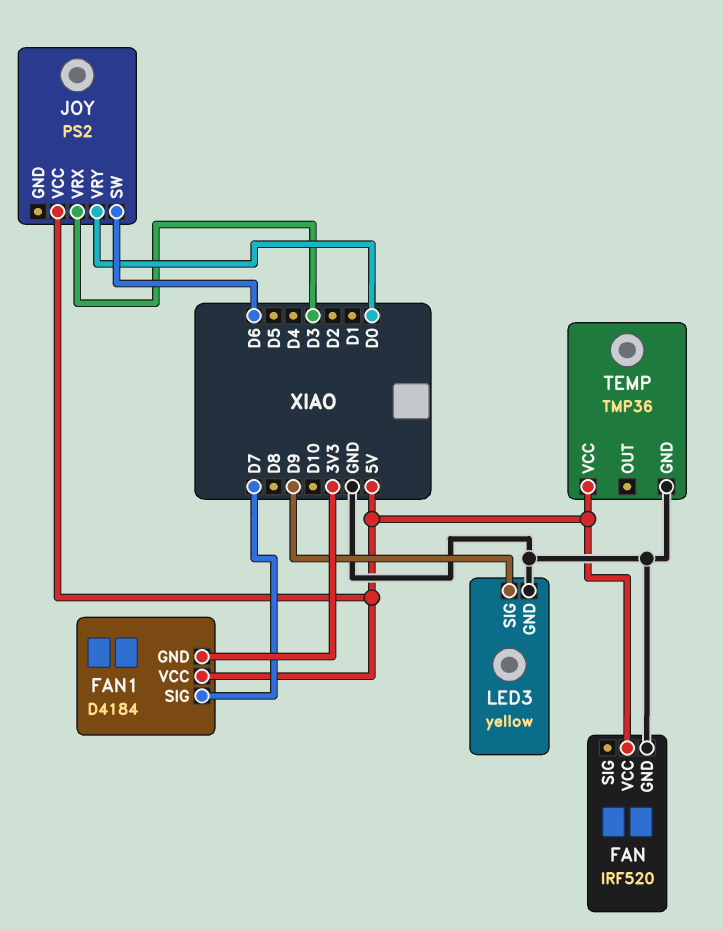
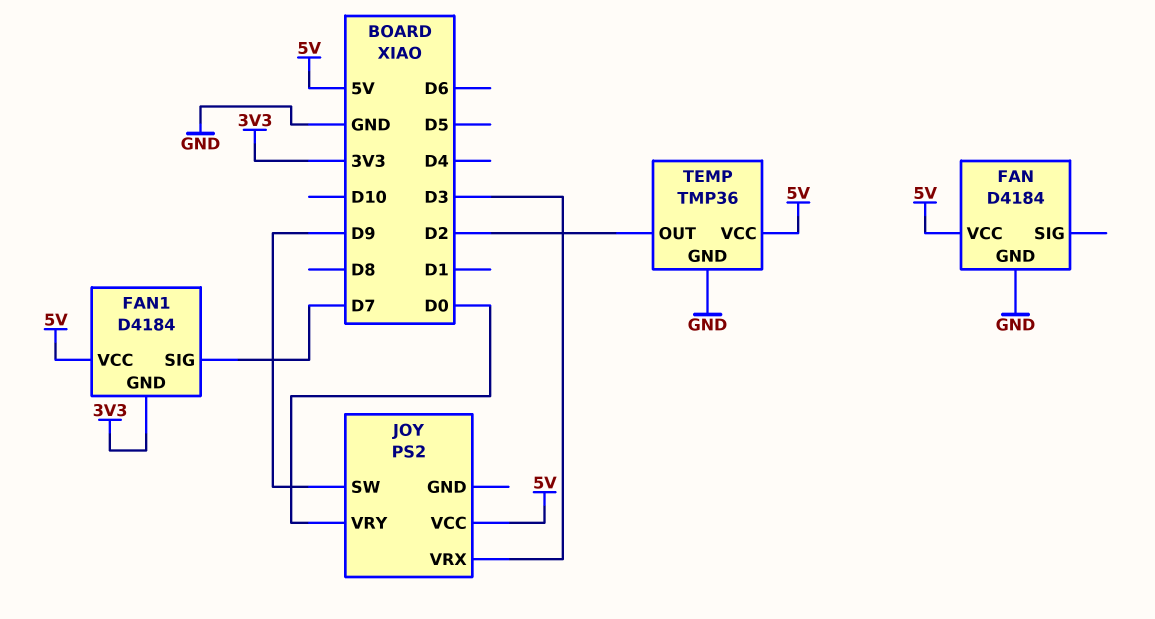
FAN: IRF520 -> D4184
JOY pin SW: D6 -> D9
LED3: yellow -> none
LED3 pin GND: GND -> none
LED3 pin SIG: D9 -> none
TEMP pin OUT: none -> D2

